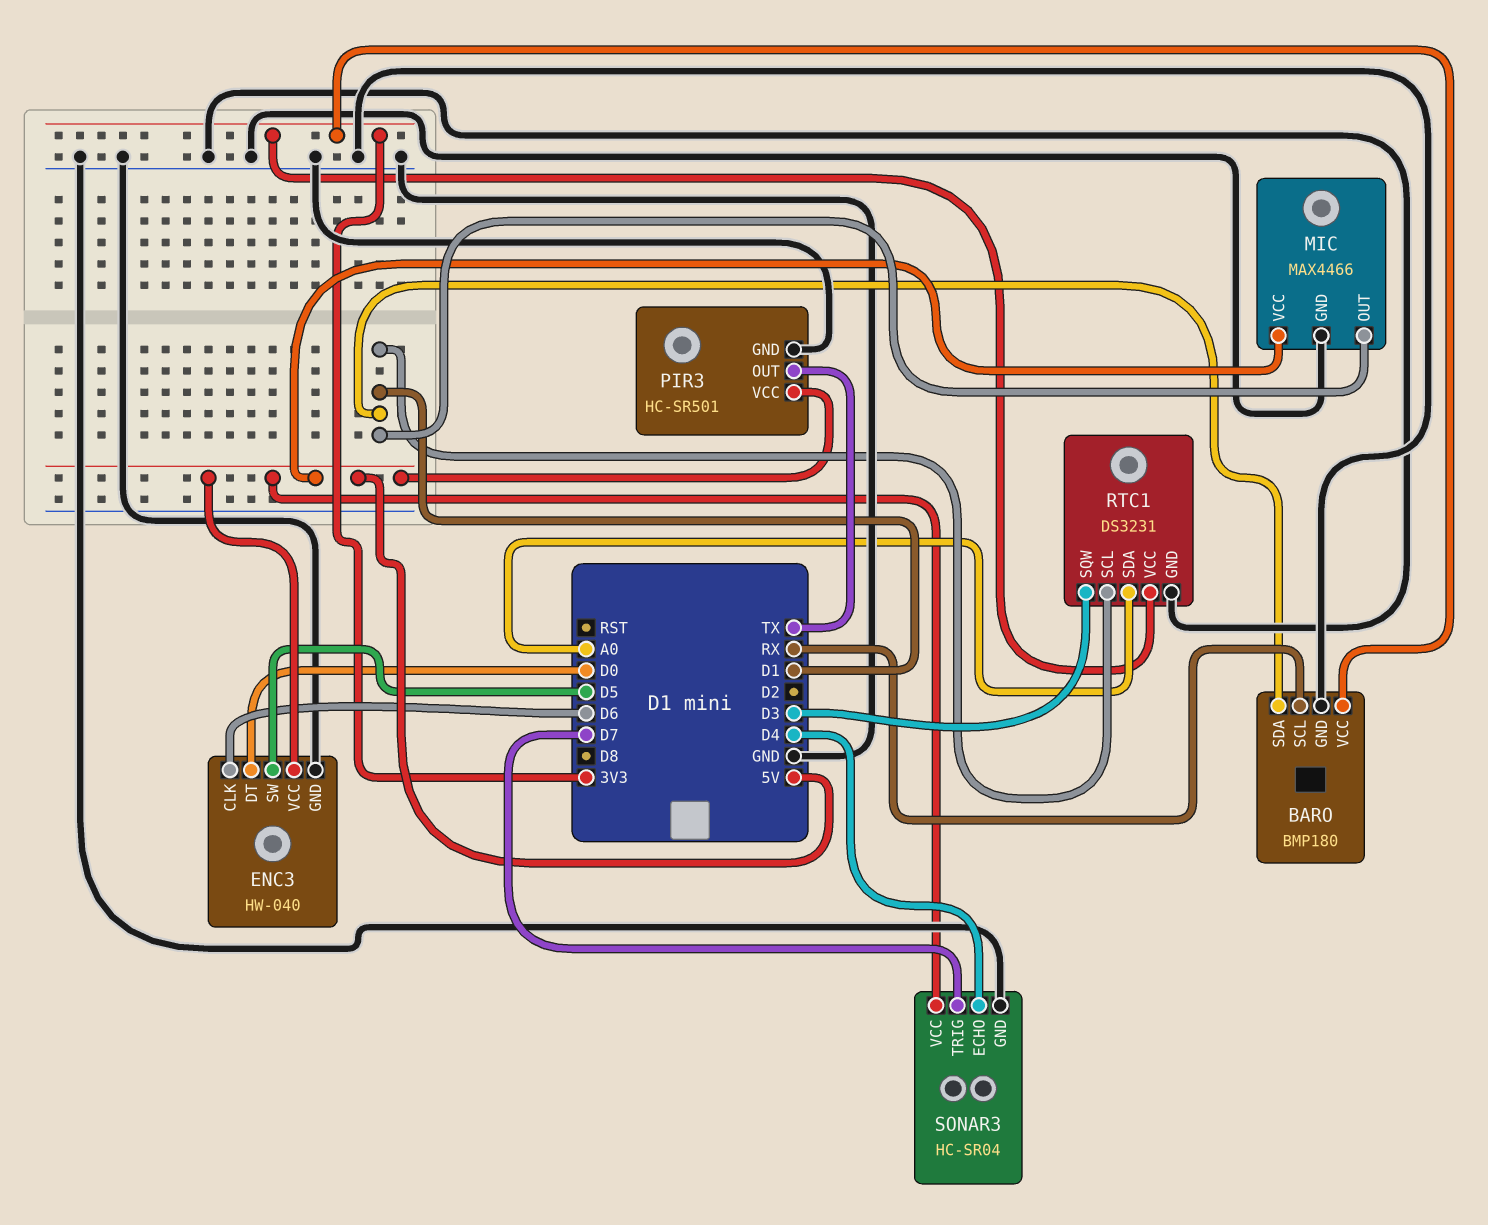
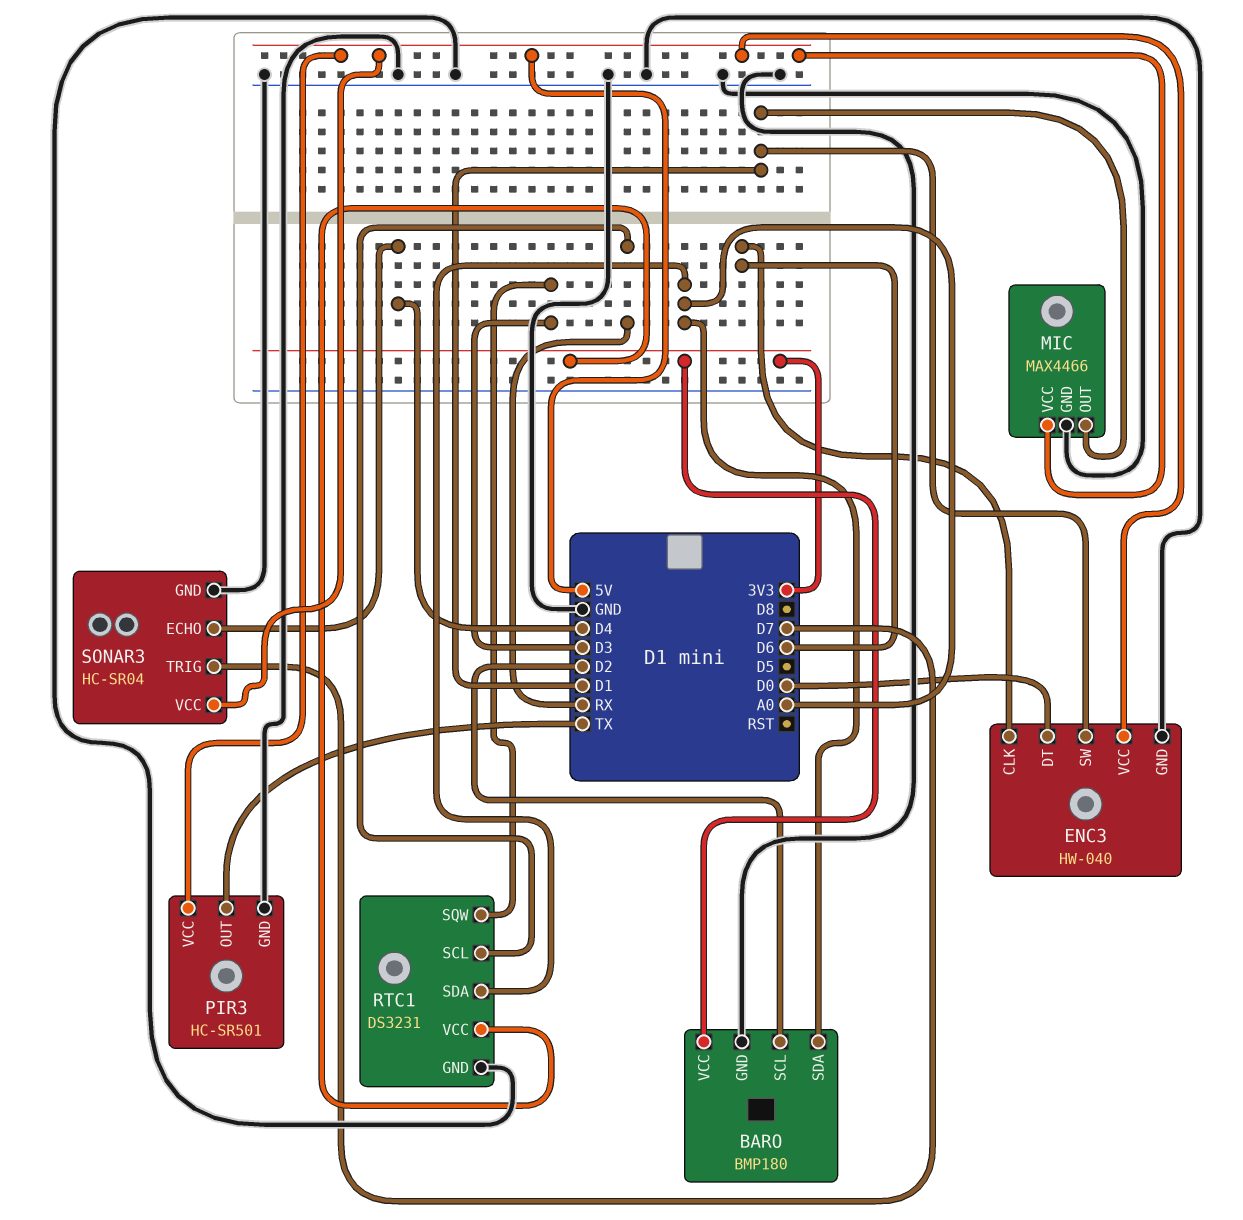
BARO pin SCL: RX -> D2
BARO pin SDA: D1 -> A0
ENC3 pin SW: D5 -> D1
RTC1 pin SCL: D1 -> RX

